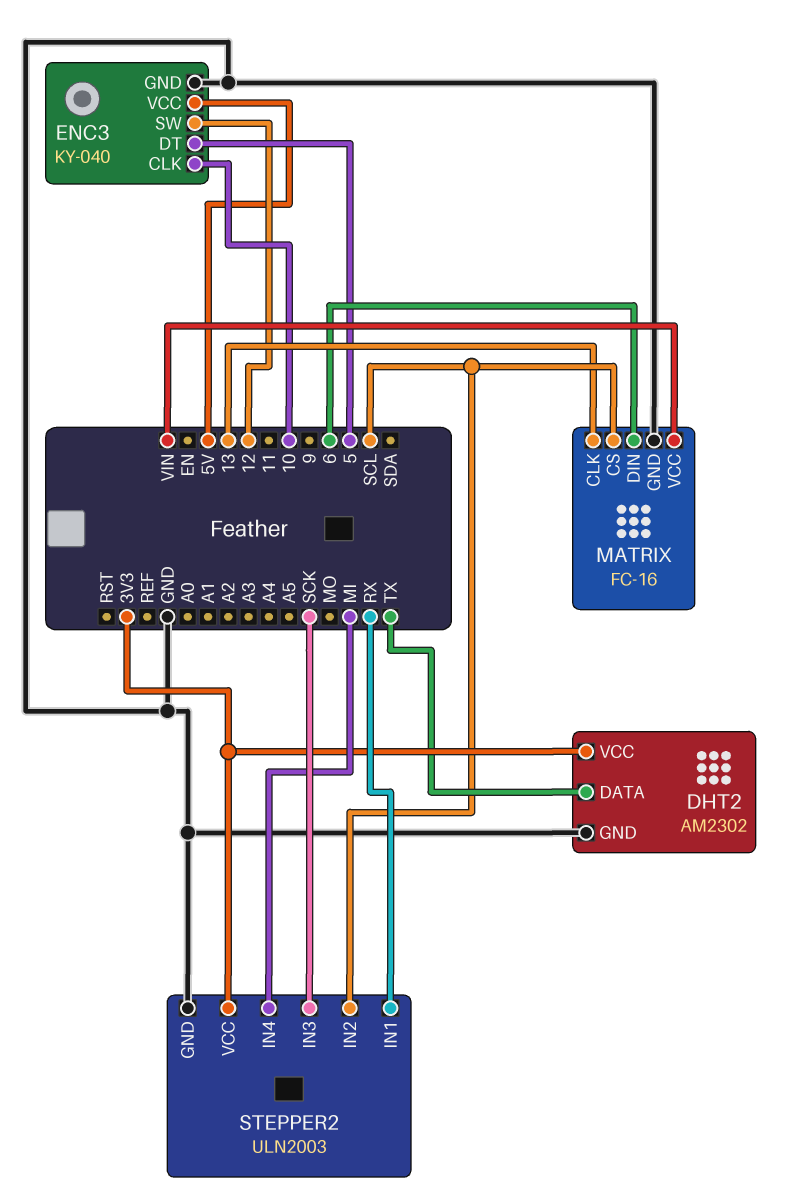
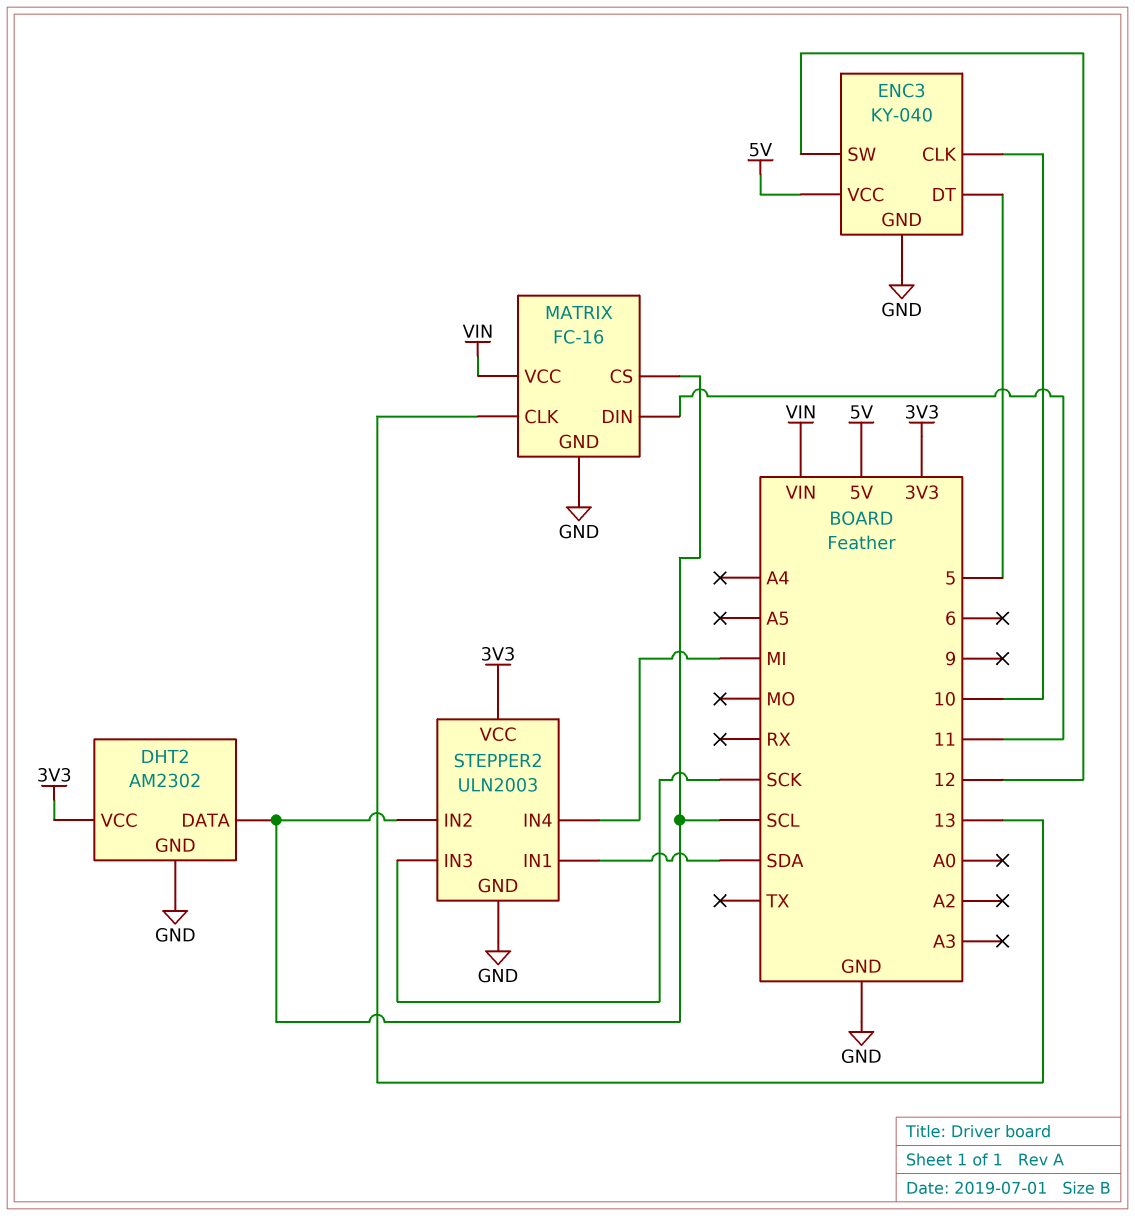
DHT2 pin DATA: TX -> SCL
MATRIX pin DIN: 6 -> 11
STEPPER2 pin IN1: RX -> SDA

